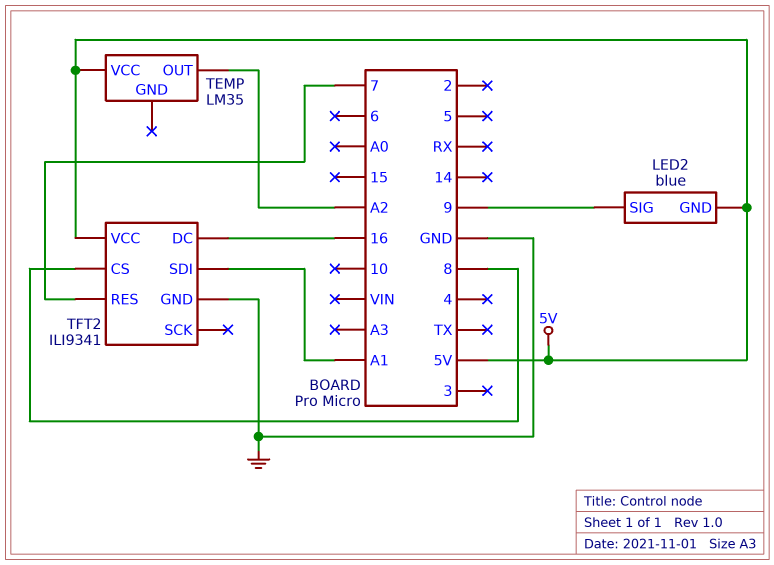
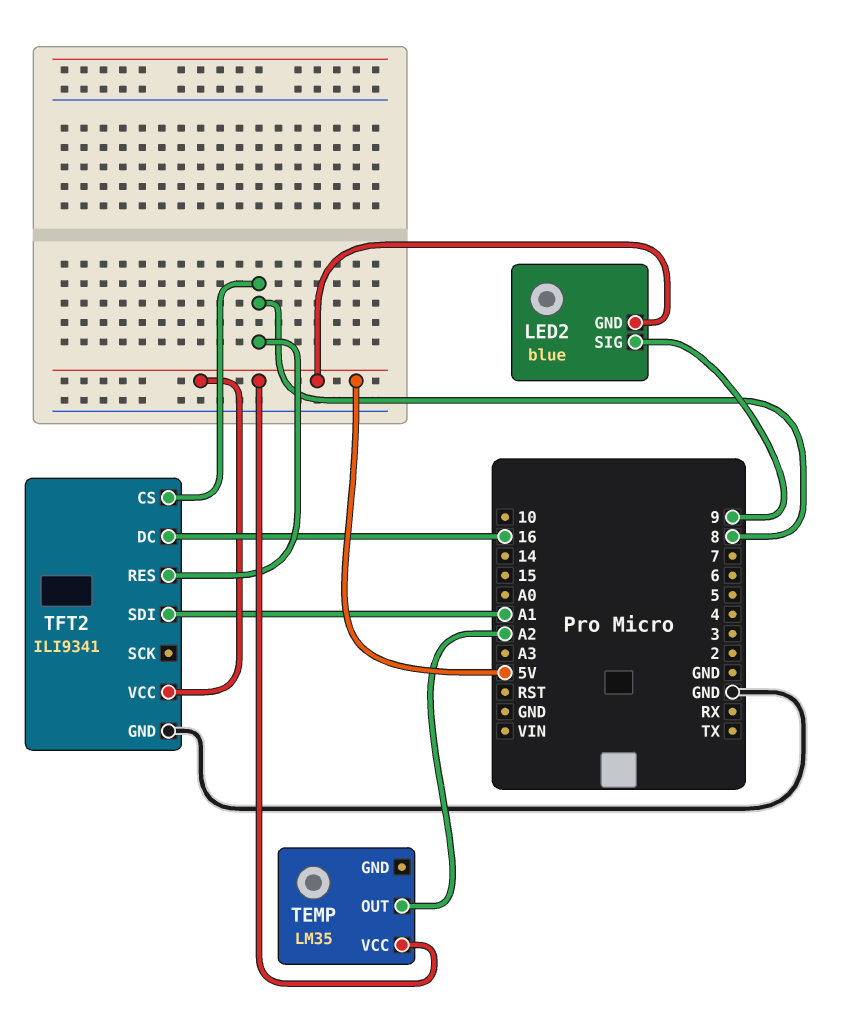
TFT2 pin RES: 7 -> 8

